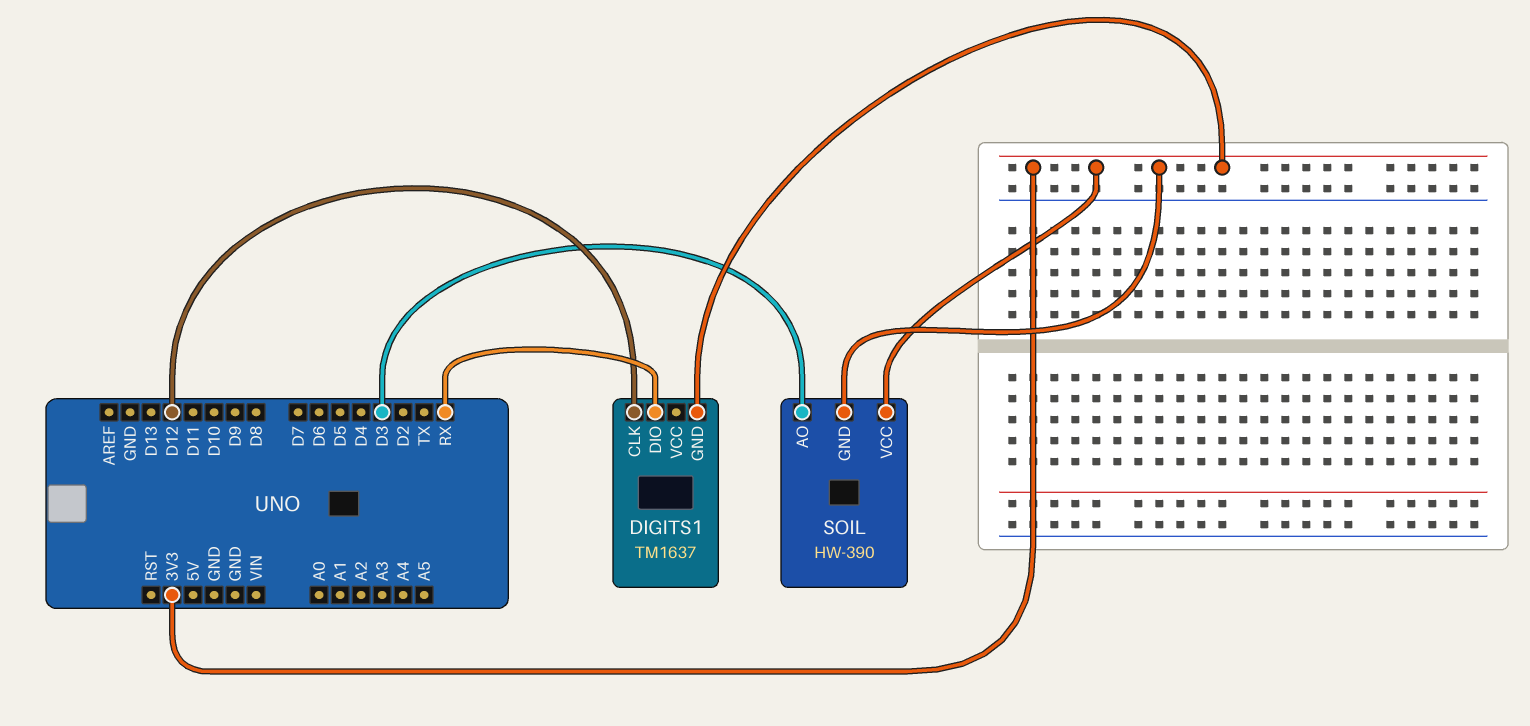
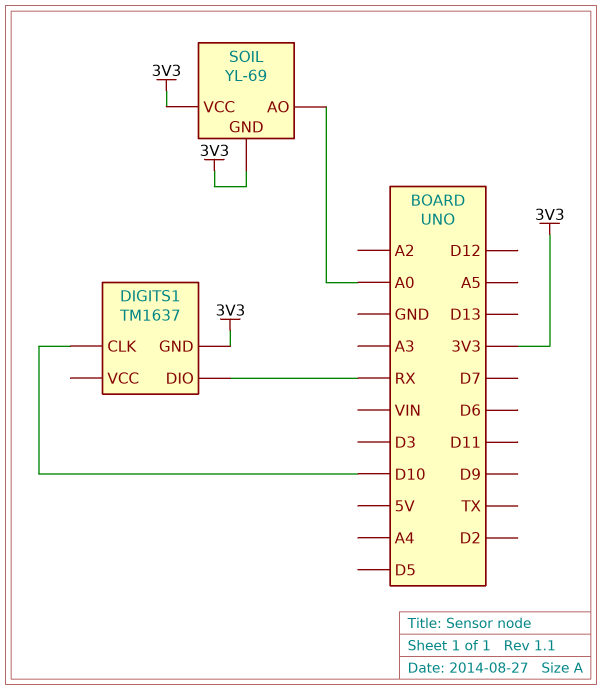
DIGITS1 pin CLK: D12 -> D10
SOIL: HW-390 -> YL-69
SOIL pin AO: D3 -> A0

